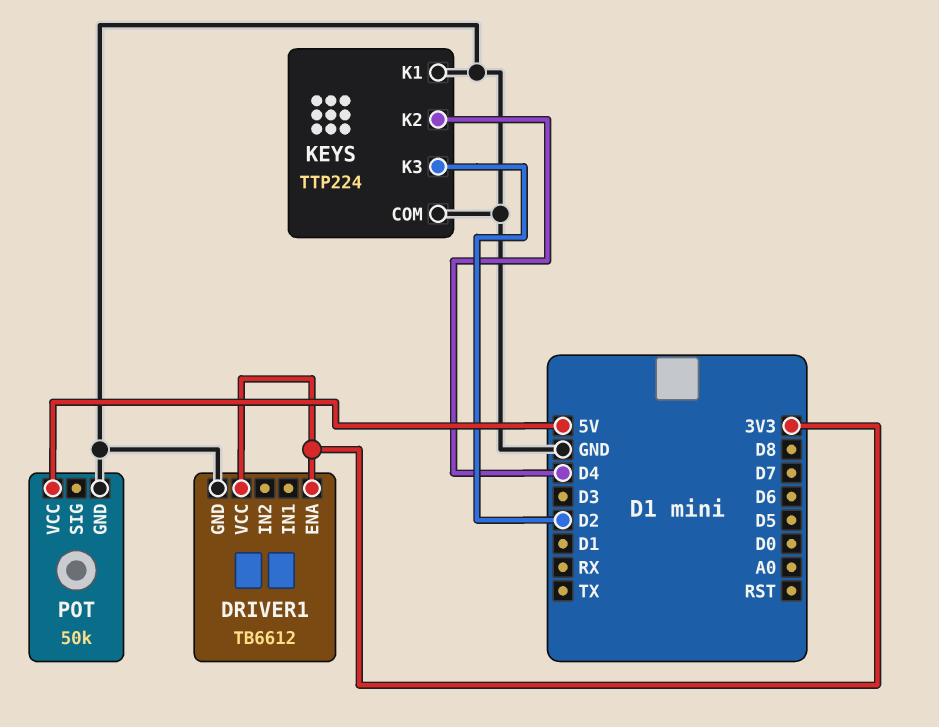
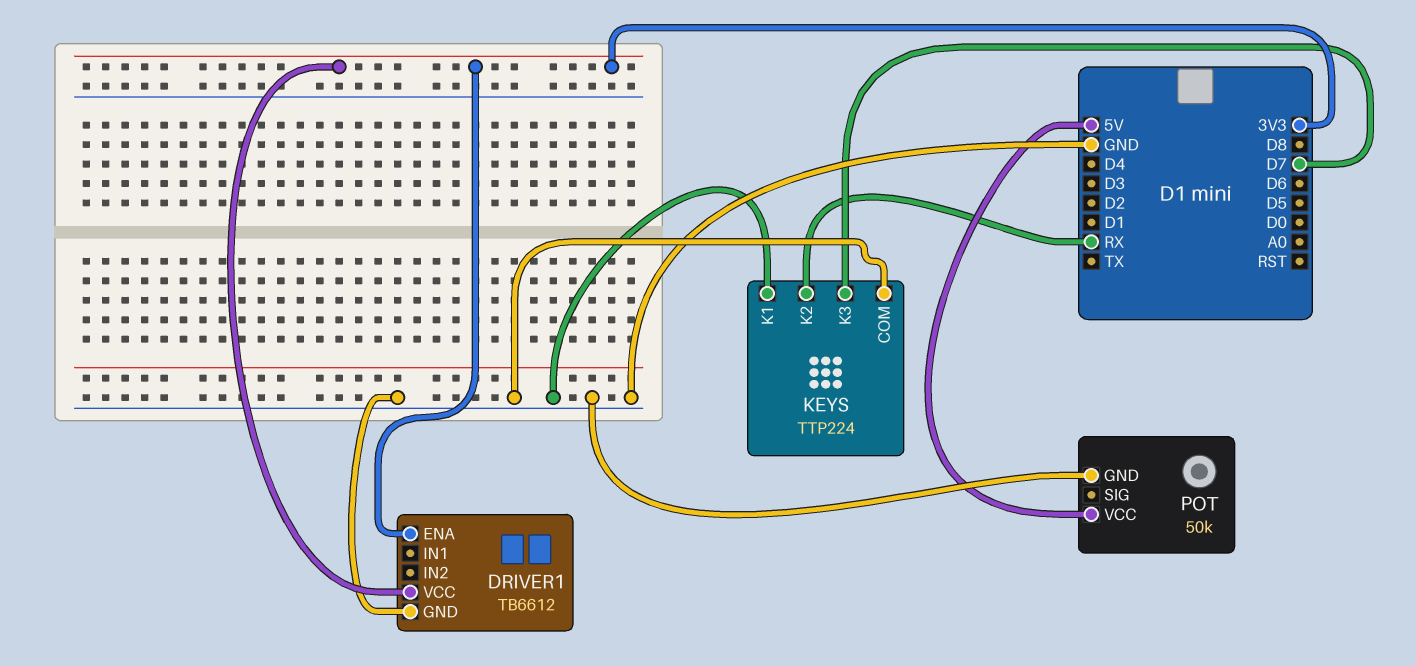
KEYS pin K2: D4 -> RX
KEYS pin K3: D2 -> D7

